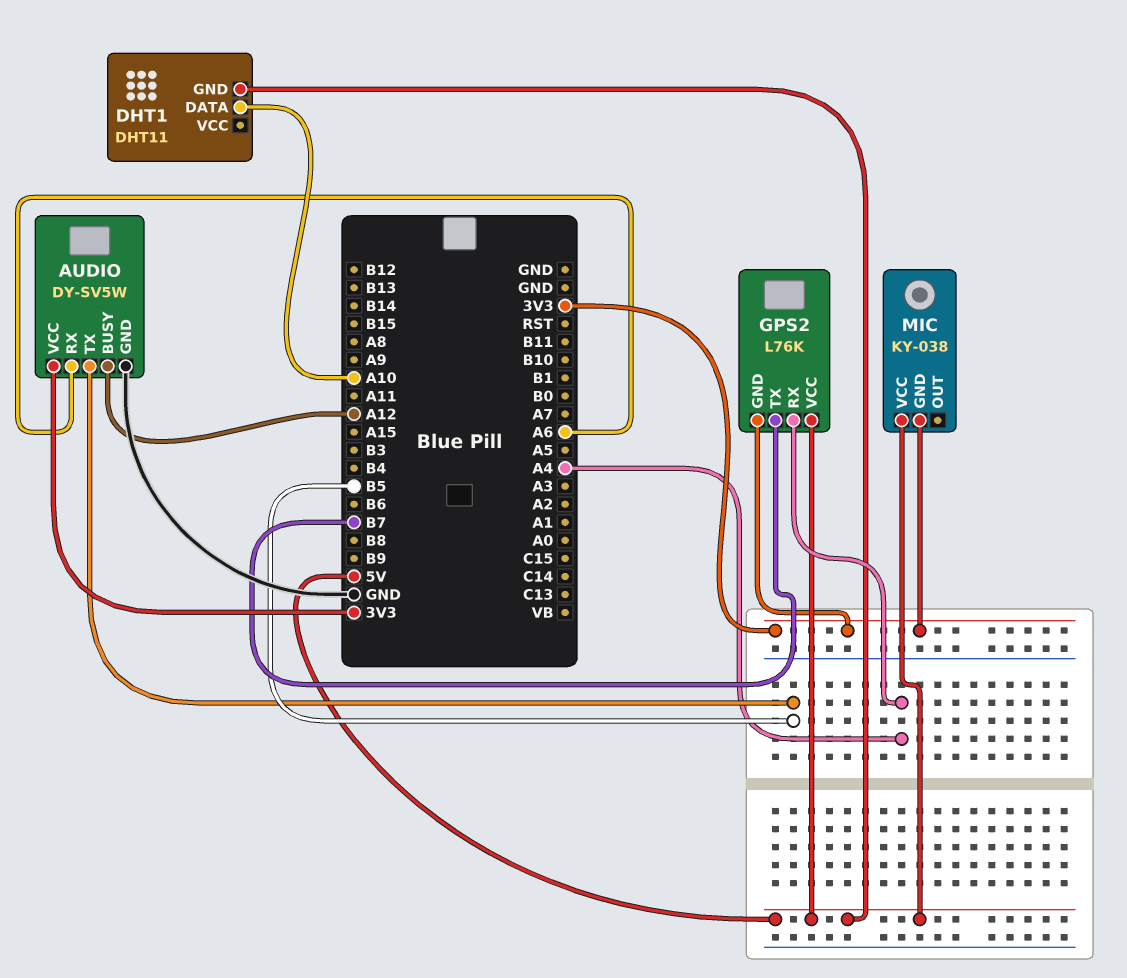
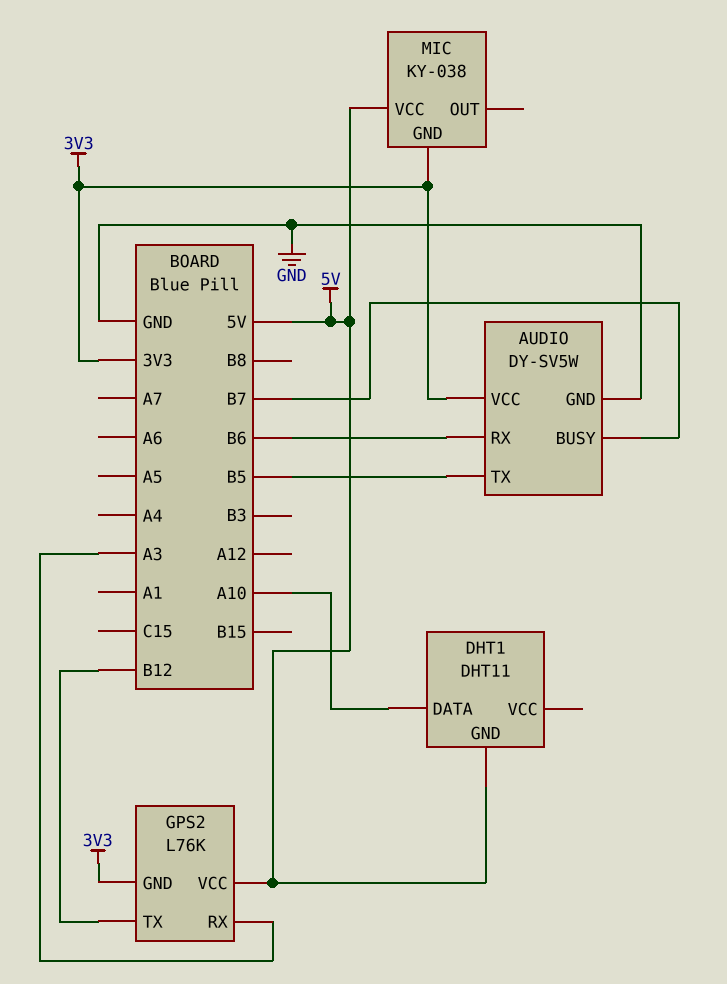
AUDIO pin BUSY: A12 -> B7
AUDIO pin RX: A6 -> B6
GPS2 pin RX: A4 -> A3
GPS2 pin TX: B7 -> B12

